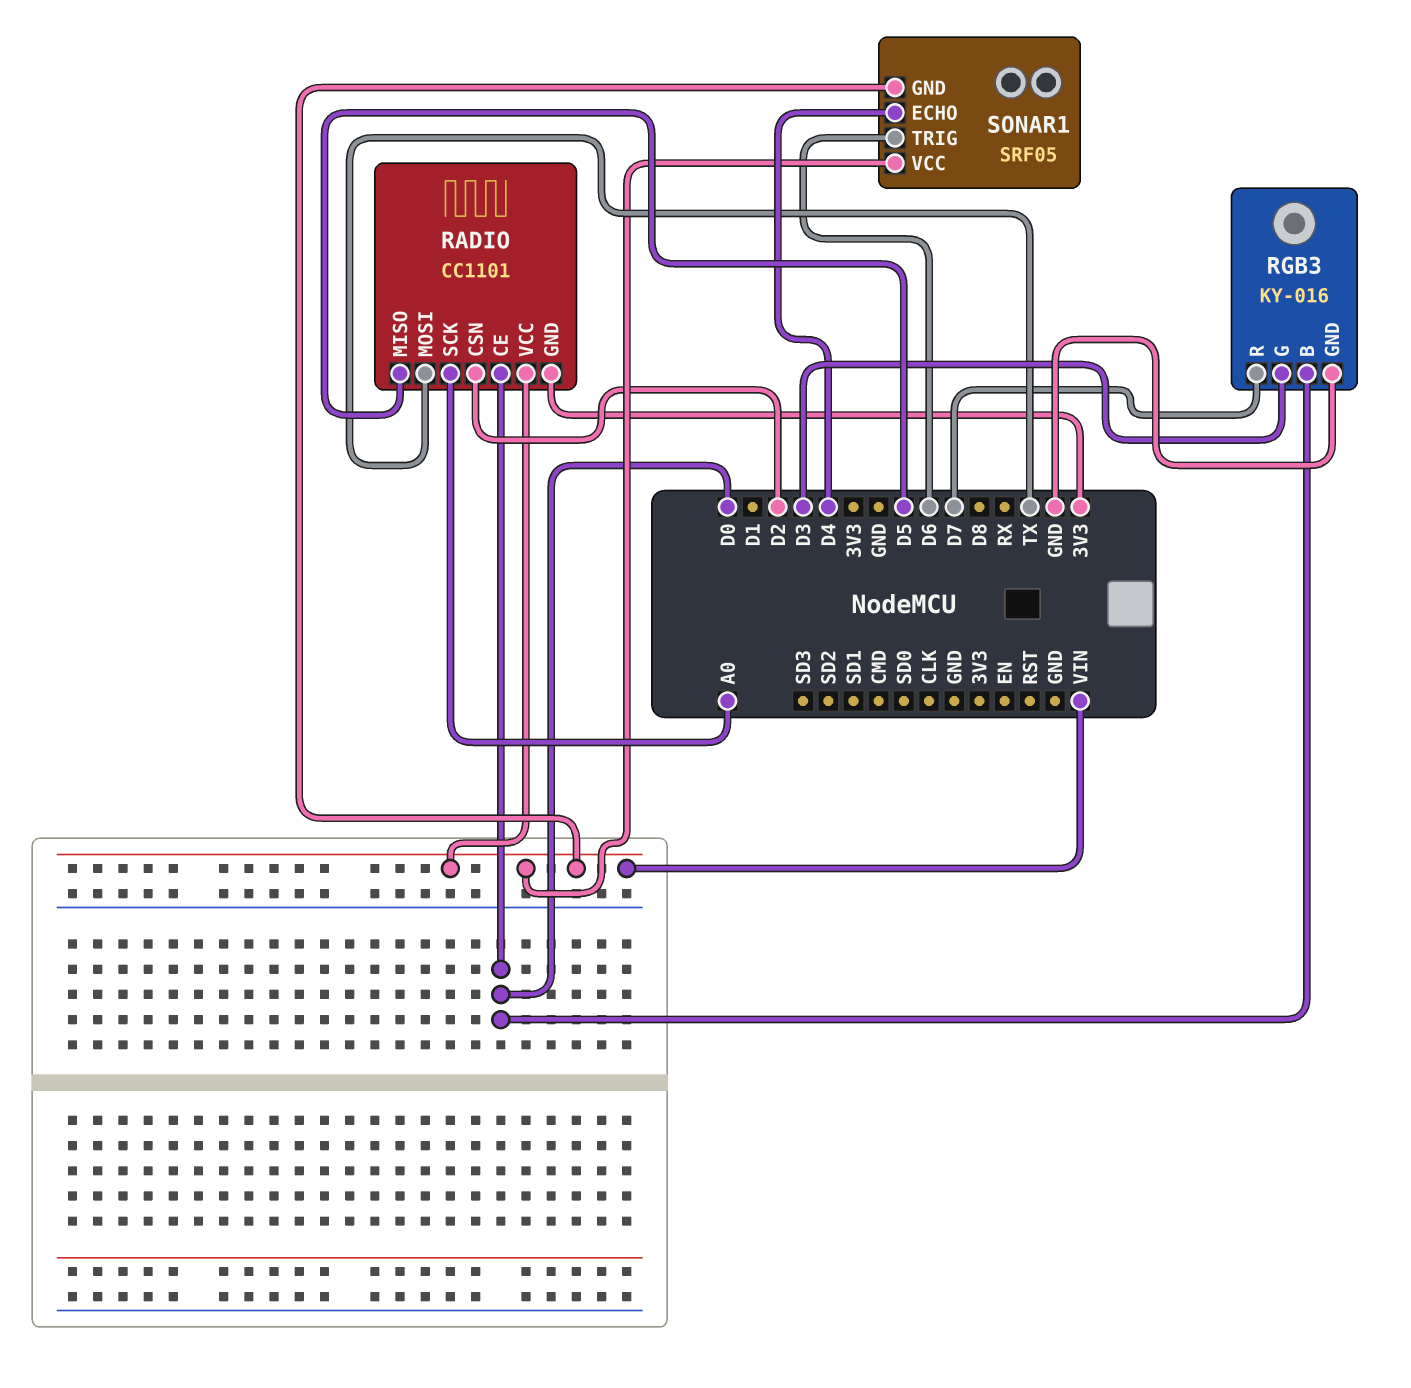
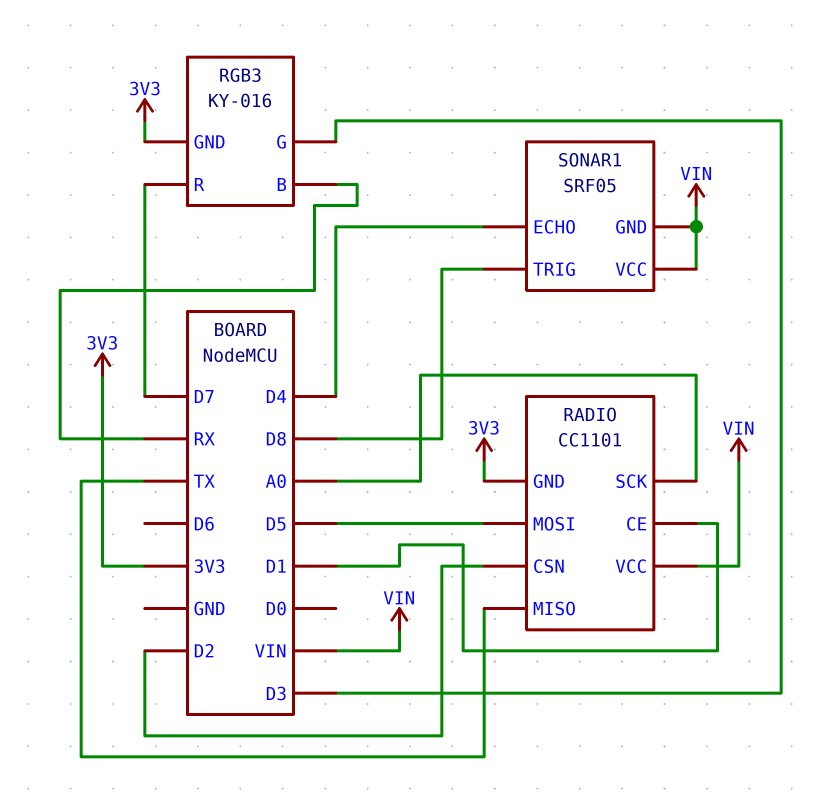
RADIO pin CE: D0 -> D1
RADIO pin MISO: D5 -> TX
RADIO pin MOSI: TX -> D5
RGB3 pin B: D0 -> RX
RGB3 pin GND: GND -> 3V3
SONAR1 pin TRIG: D6 -> D8

